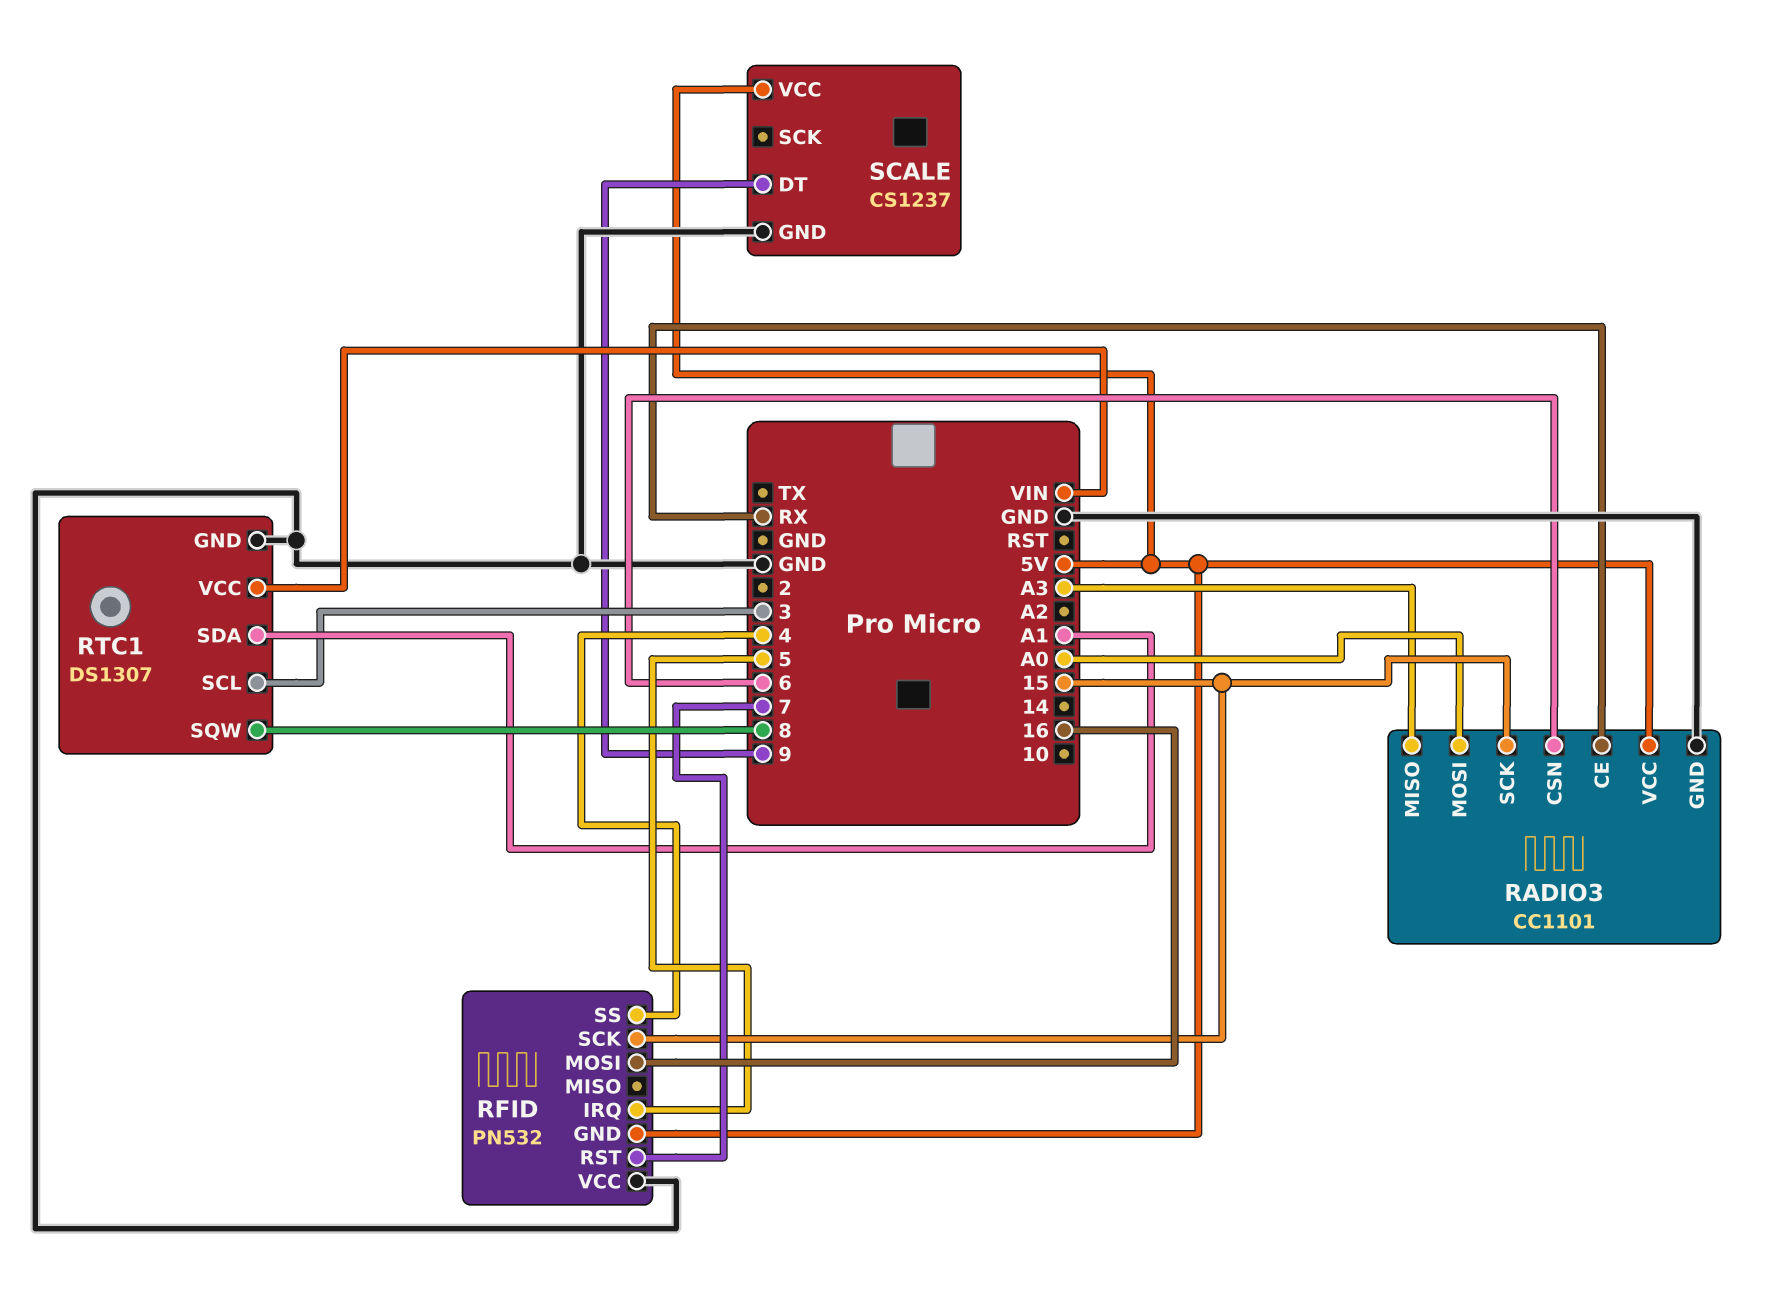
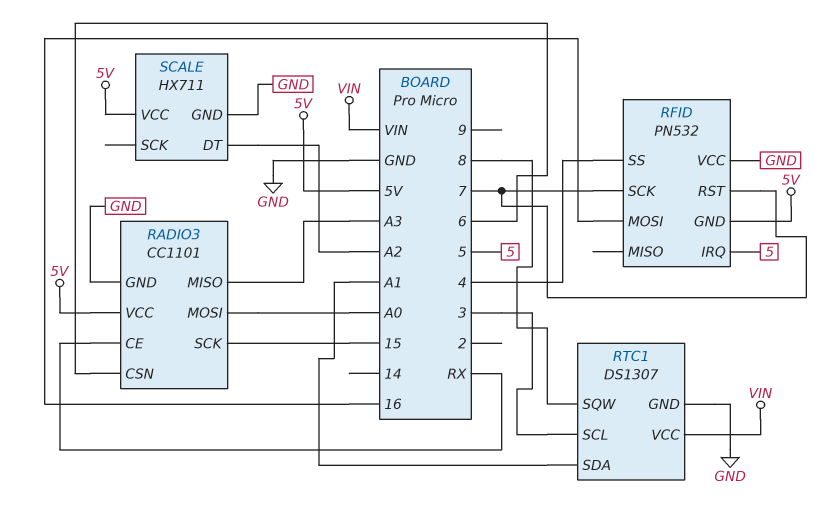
RFID pin SCK: 15 -> 7
SCALE: CS1237 -> HX711
SCALE pin DT: 9 -> A2

